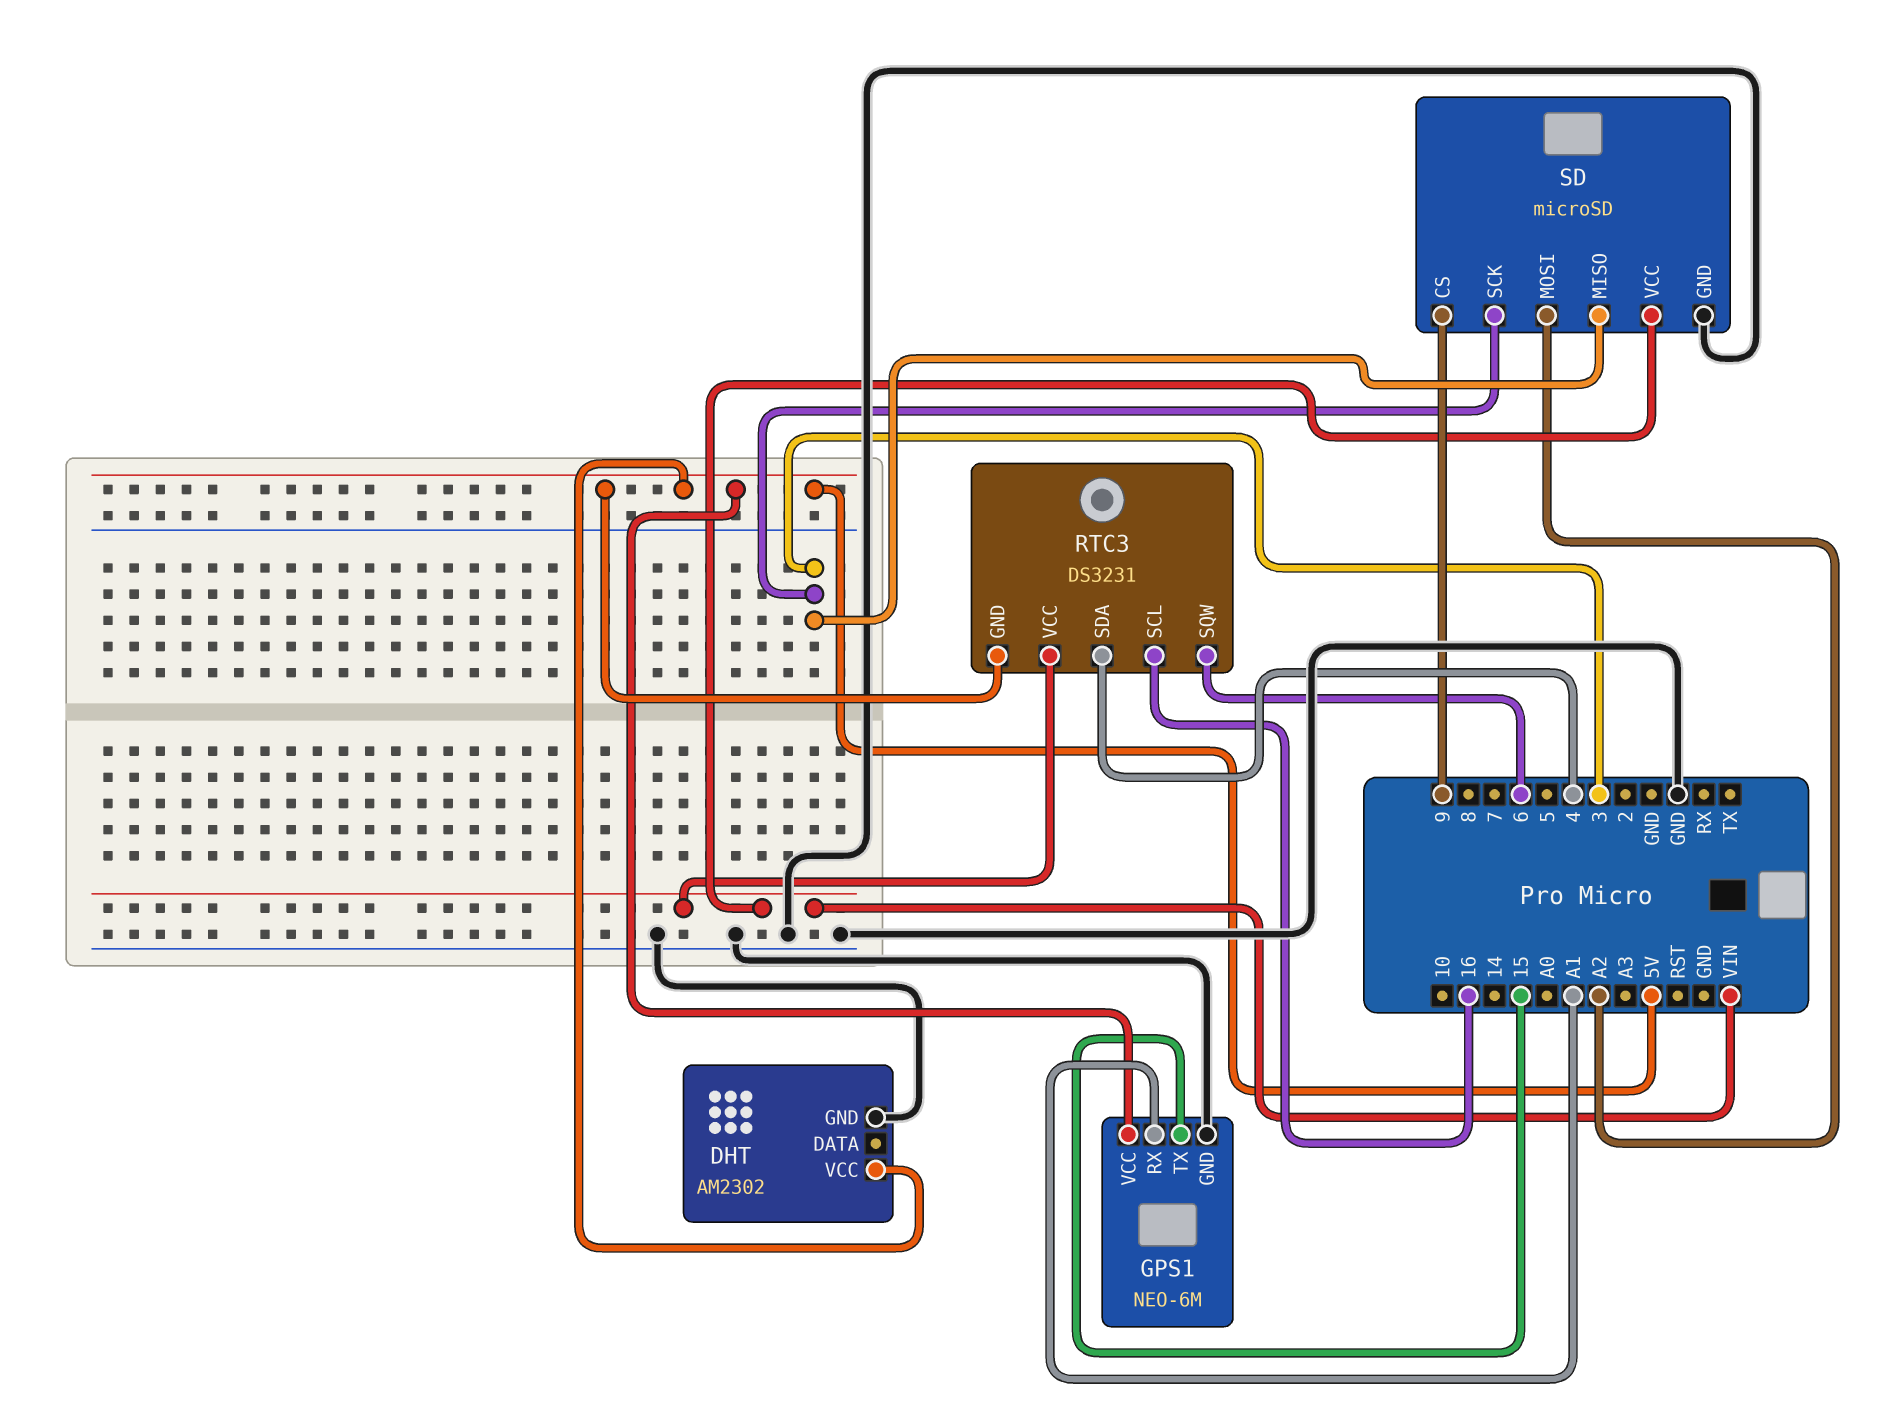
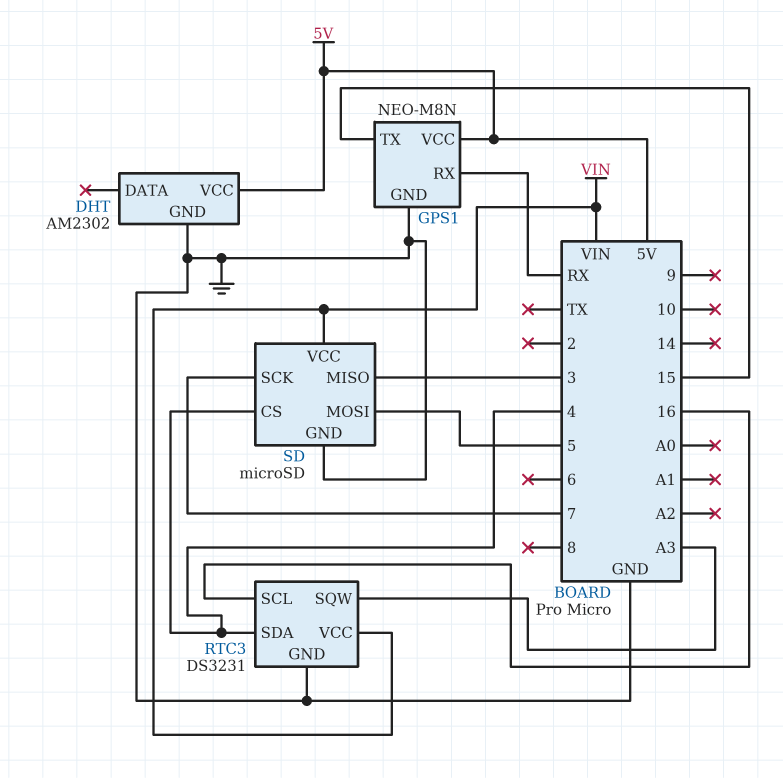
GPS1: NEO-6M -> NEO-M8N
GPS1 pin RX: A1 -> RX
RTC3 pin GND: 5V -> GND
RTC3 pin SQW: 6 -> A3
SD pin CS: 9 -> 4
SD pin MOSI: A2 -> 5
SD pin SCK: 3 -> 7

